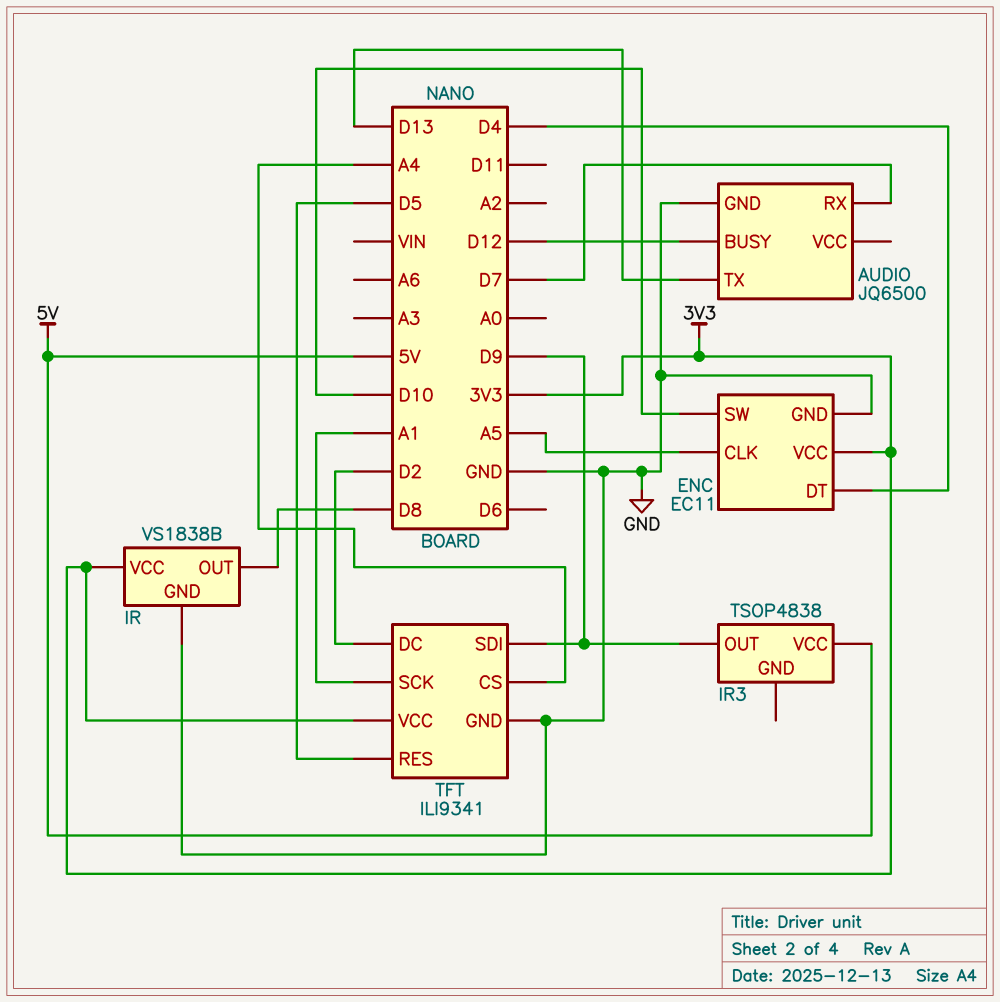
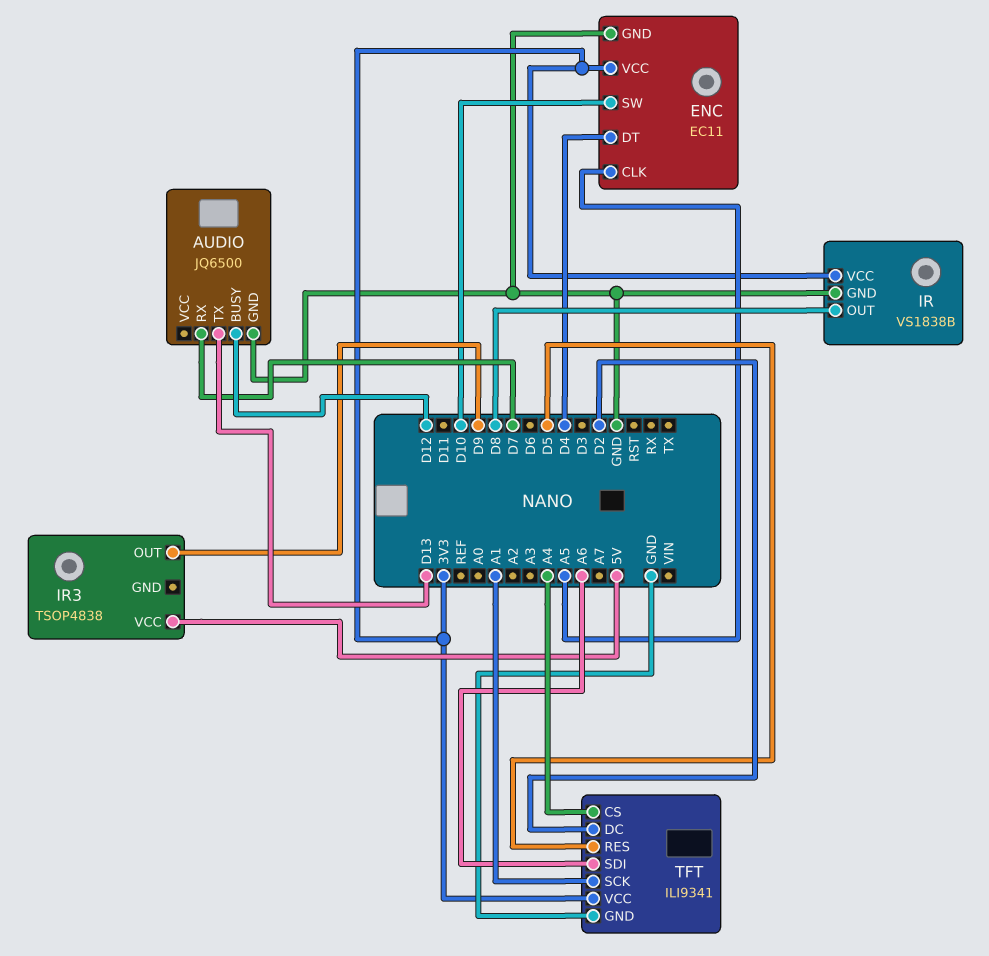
TFT pin SDI: D9 -> A6

